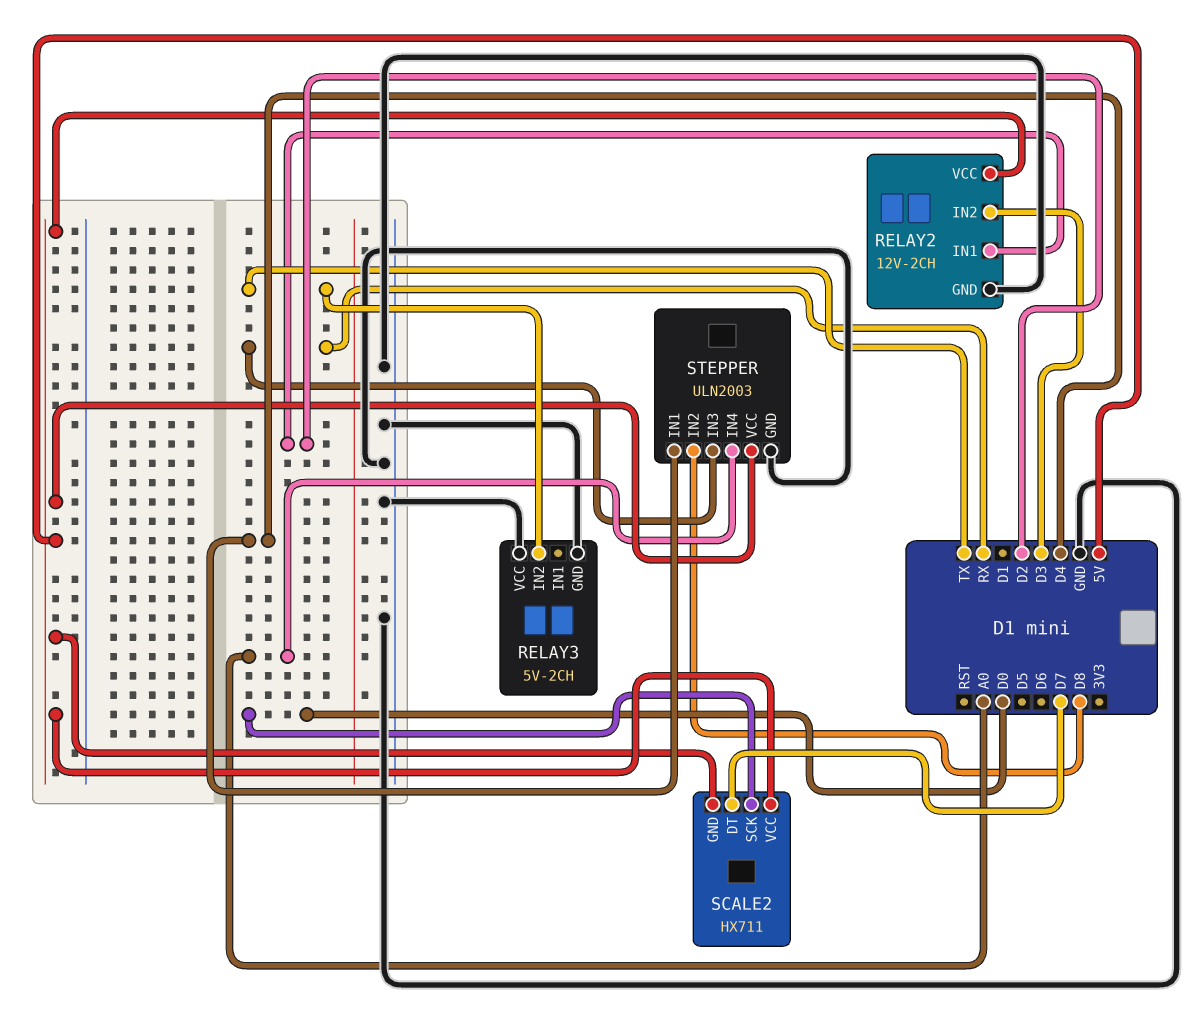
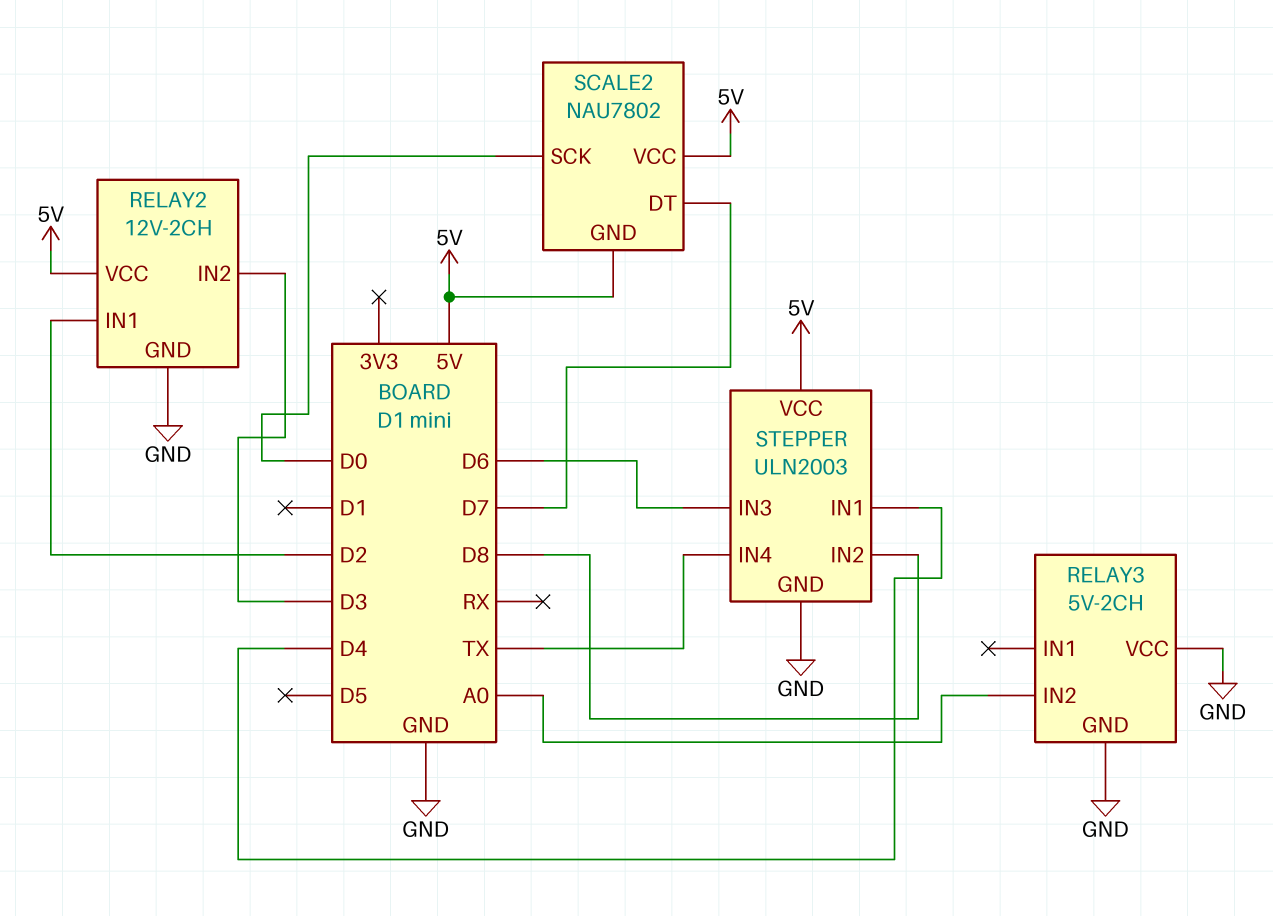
RELAY3 pin IN2: TX -> A0
SCALE2: HX711 -> NAU7802
STEPPER pin IN3: RX -> D6
STEPPER pin IN4: A0 -> TX

